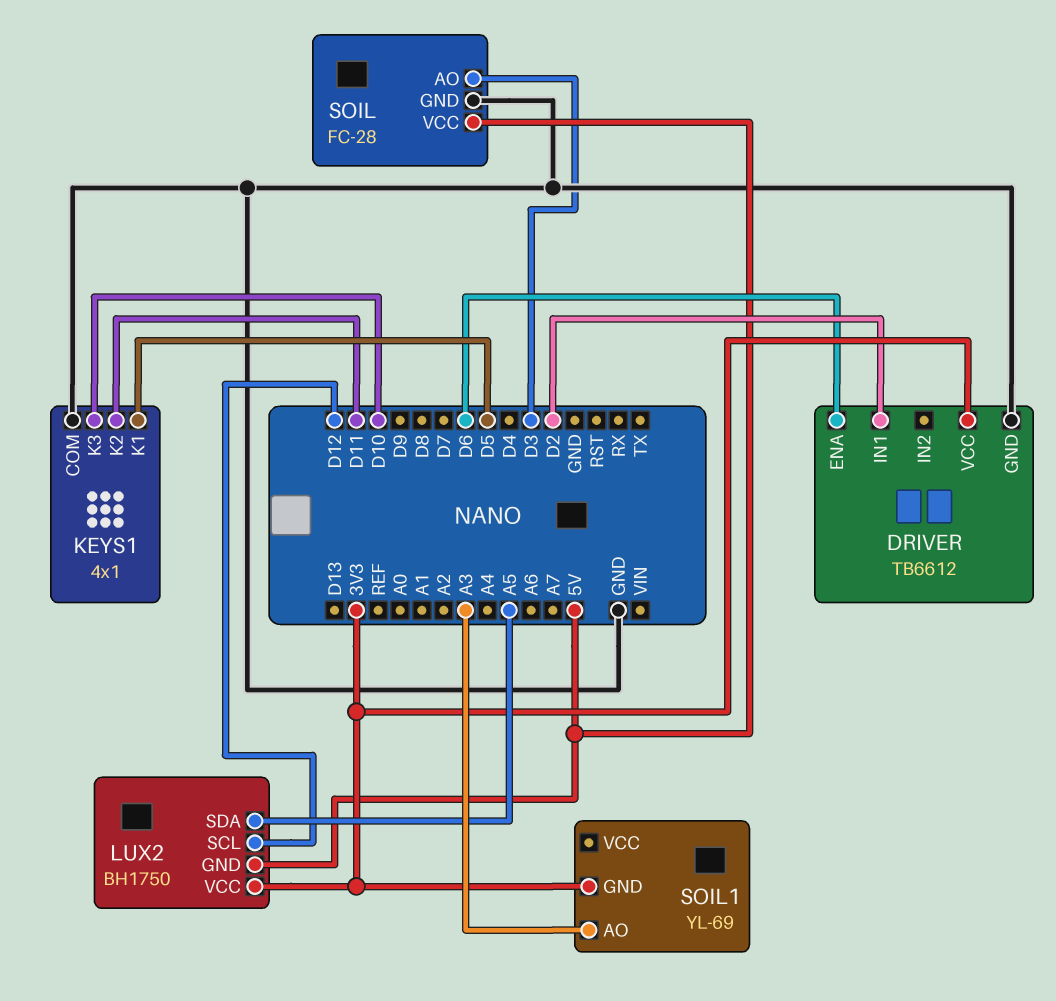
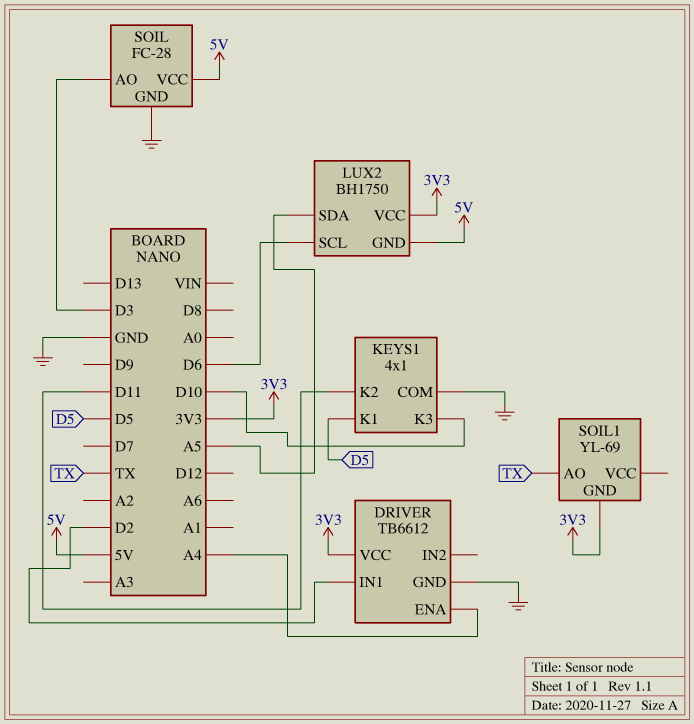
DRIVER pin ENA: D6 -> A4
LUX2 pin SCL: D12 -> D6
SOIL1 pin AO: A3 -> TX

